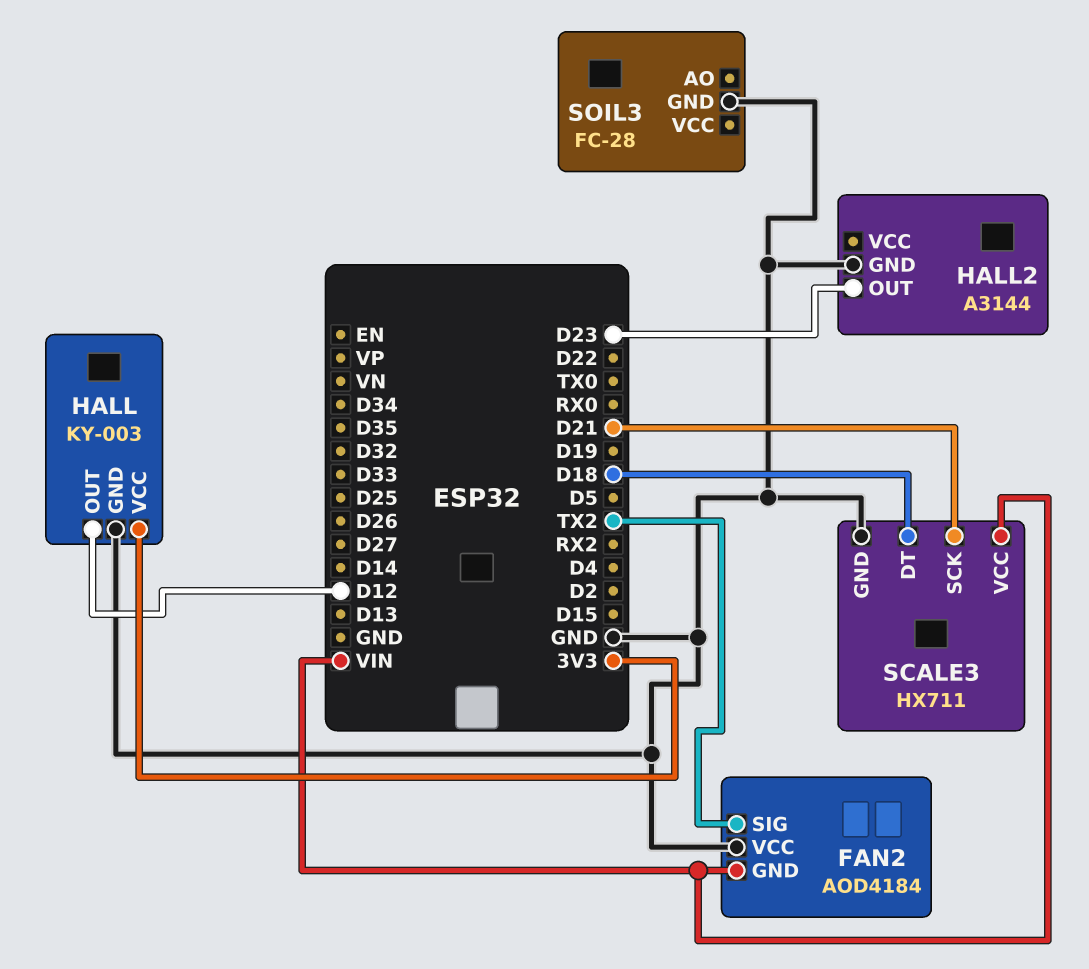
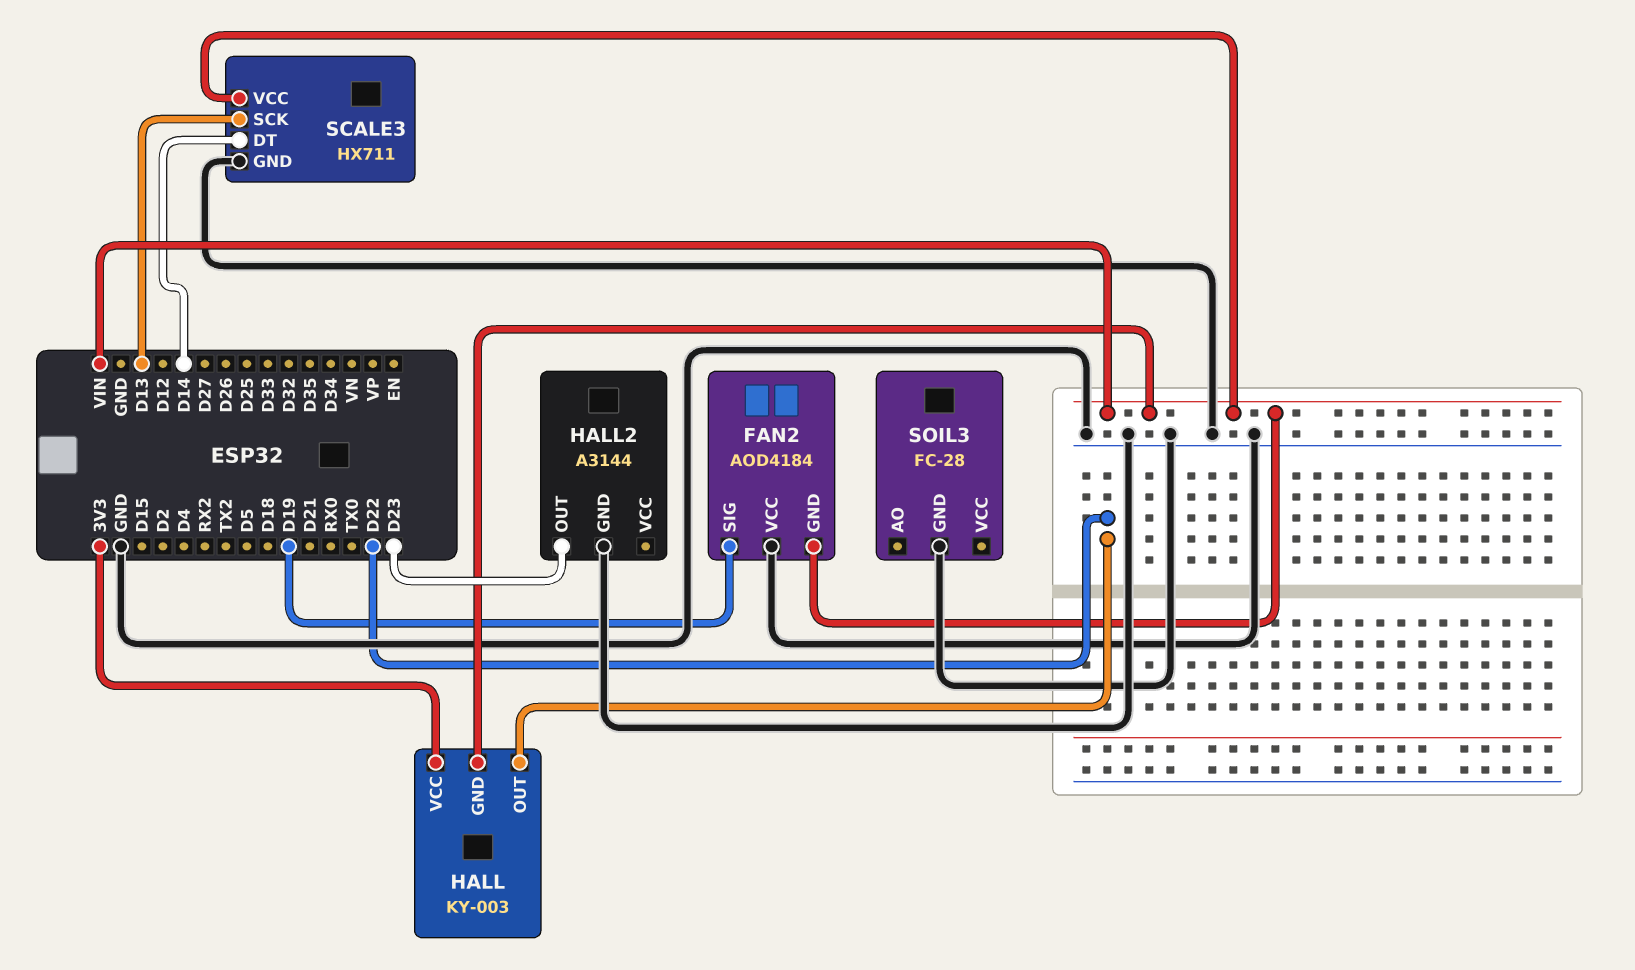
FAN2 pin SIG: TX2 -> D19
HALL pin GND: GND -> VIN
HALL pin OUT: D12 -> D22
SCALE3 pin DT: D18 -> D14
SCALE3 pin SCK: D21 -> D13

